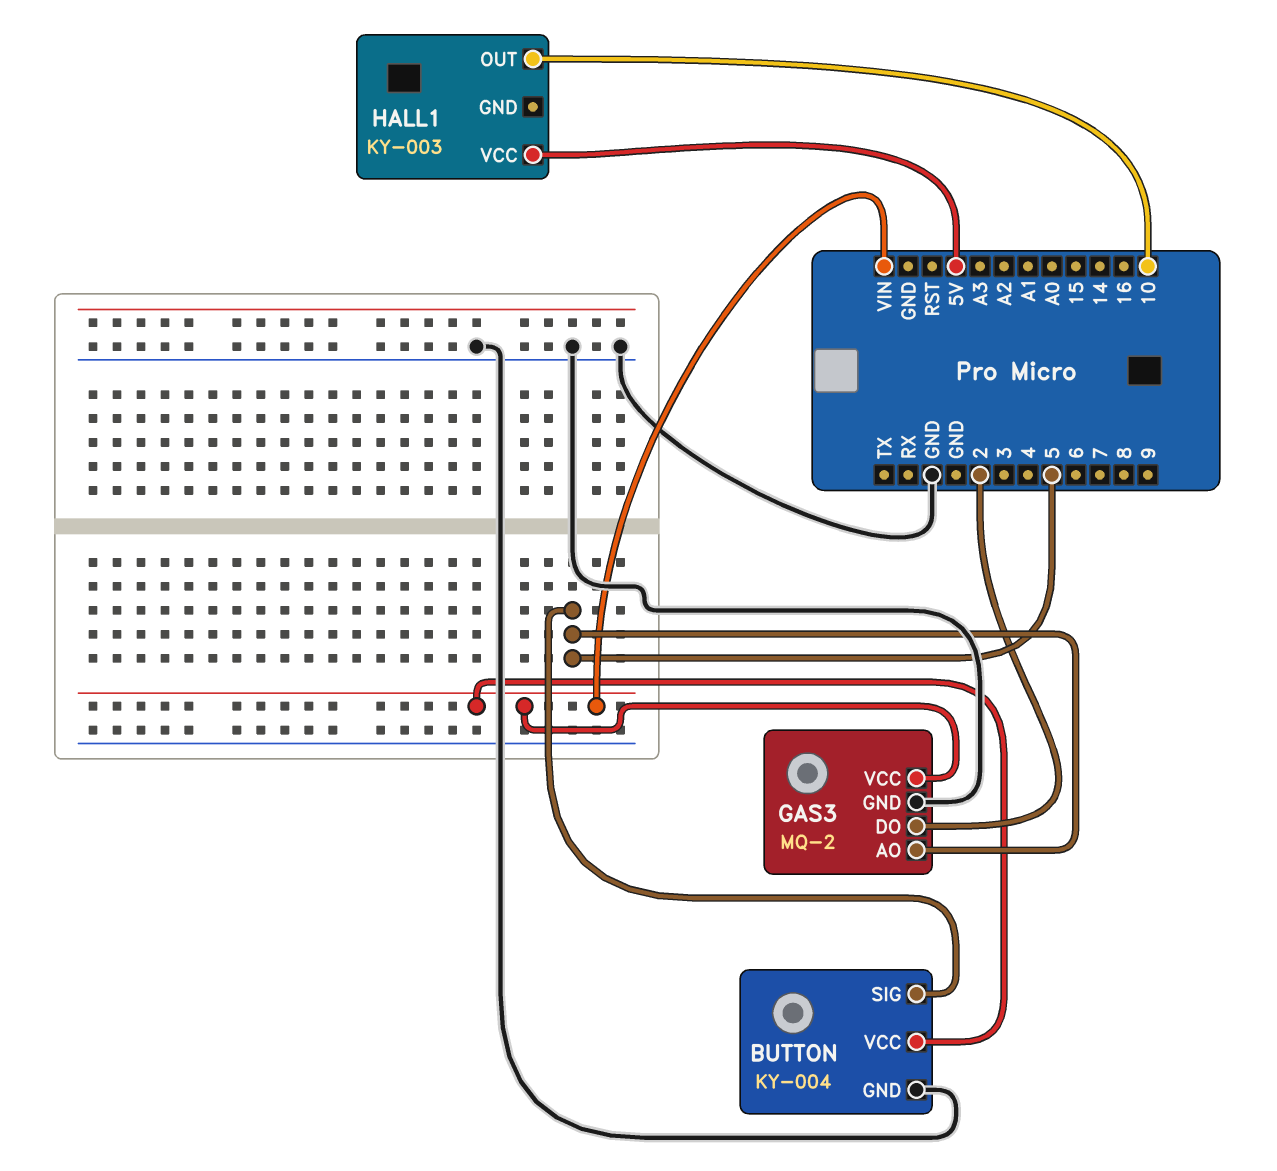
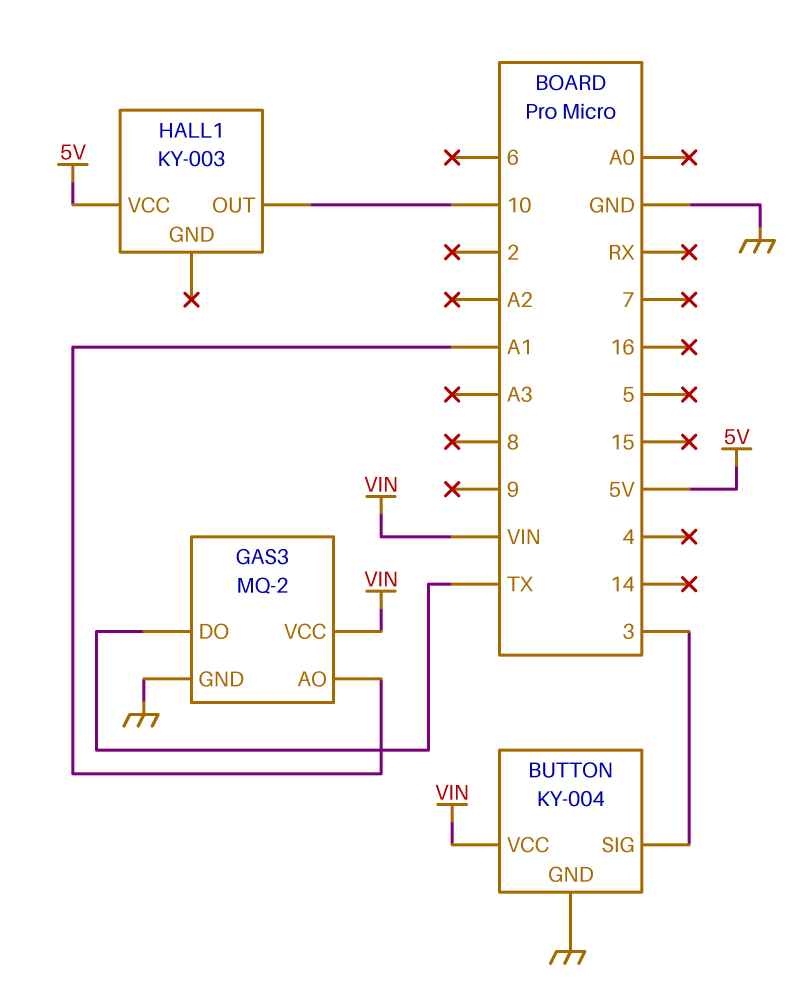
BUTTON pin SIG: 5 -> 3
GAS3 pin AO: 5 -> A1
GAS3 pin DO: 2 -> TX

